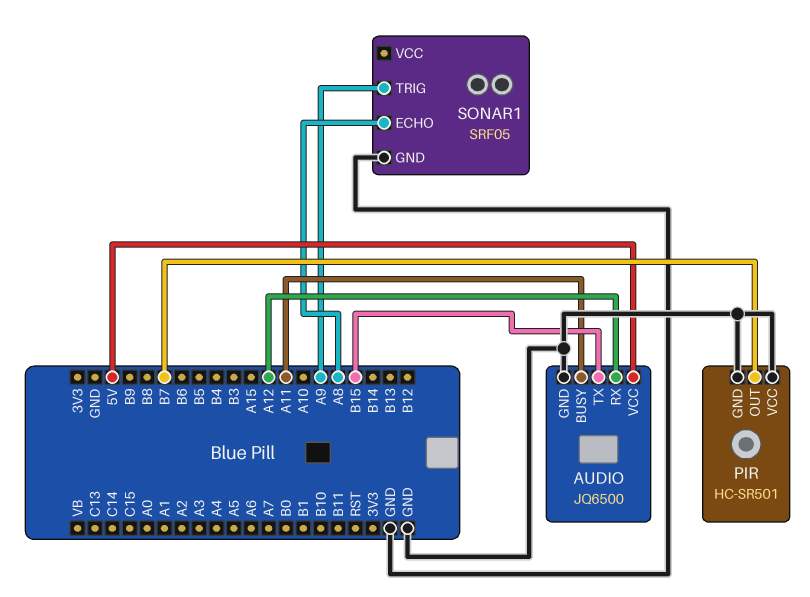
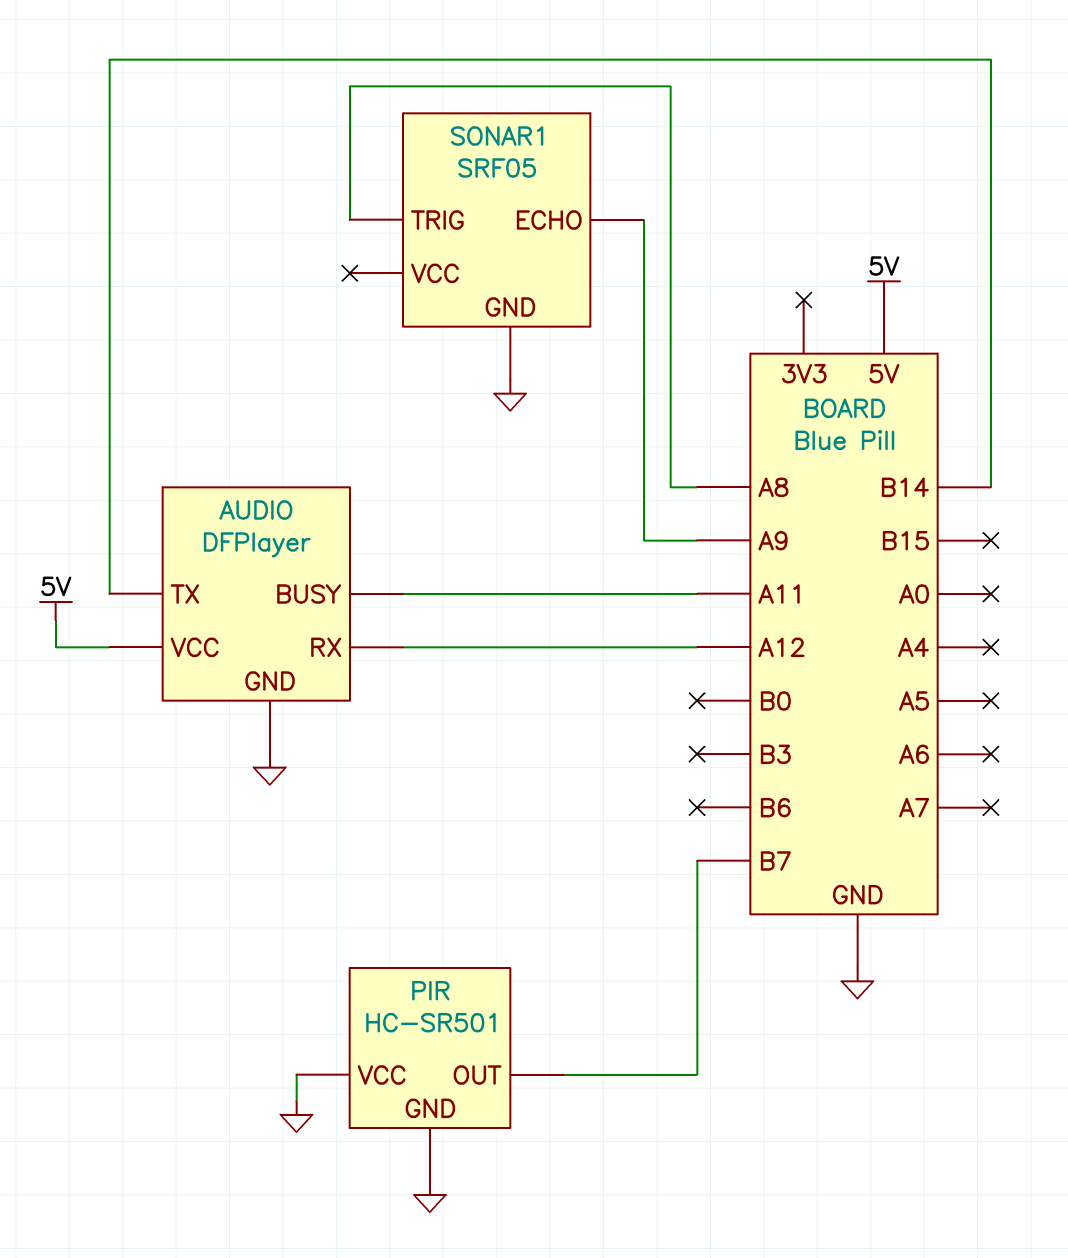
AUDIO: JQ6500 -> DFPlayer
AUDIO pin TX: B15 -> B14
SONAR1 pin ECHO: A8 -> A9
SONAR1 pin TRIG: A9 -> A8

